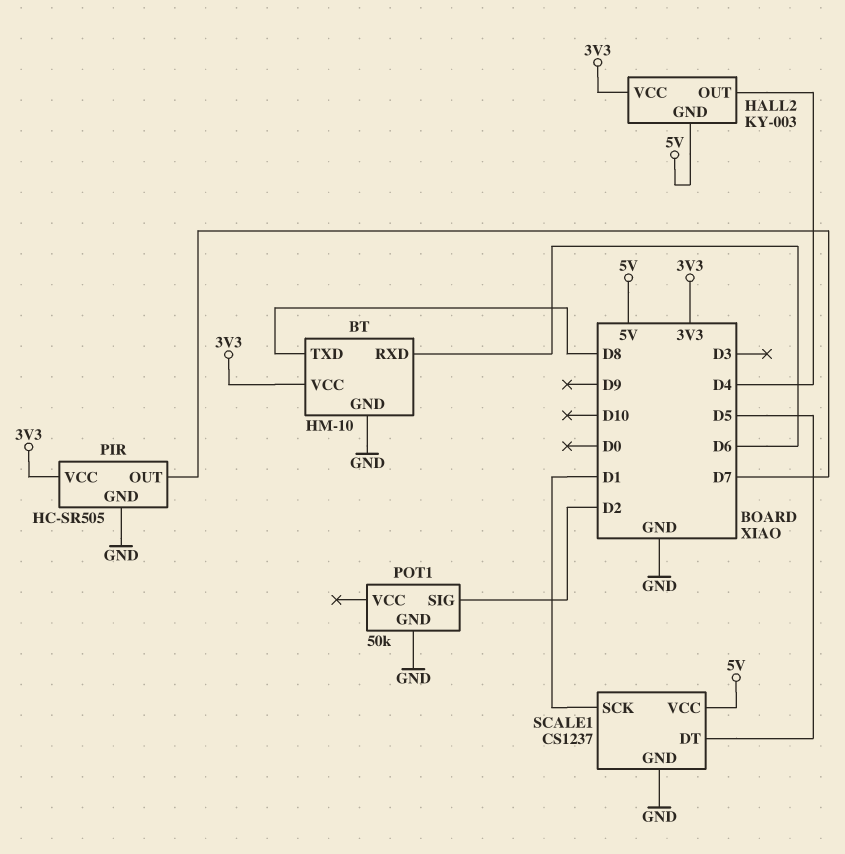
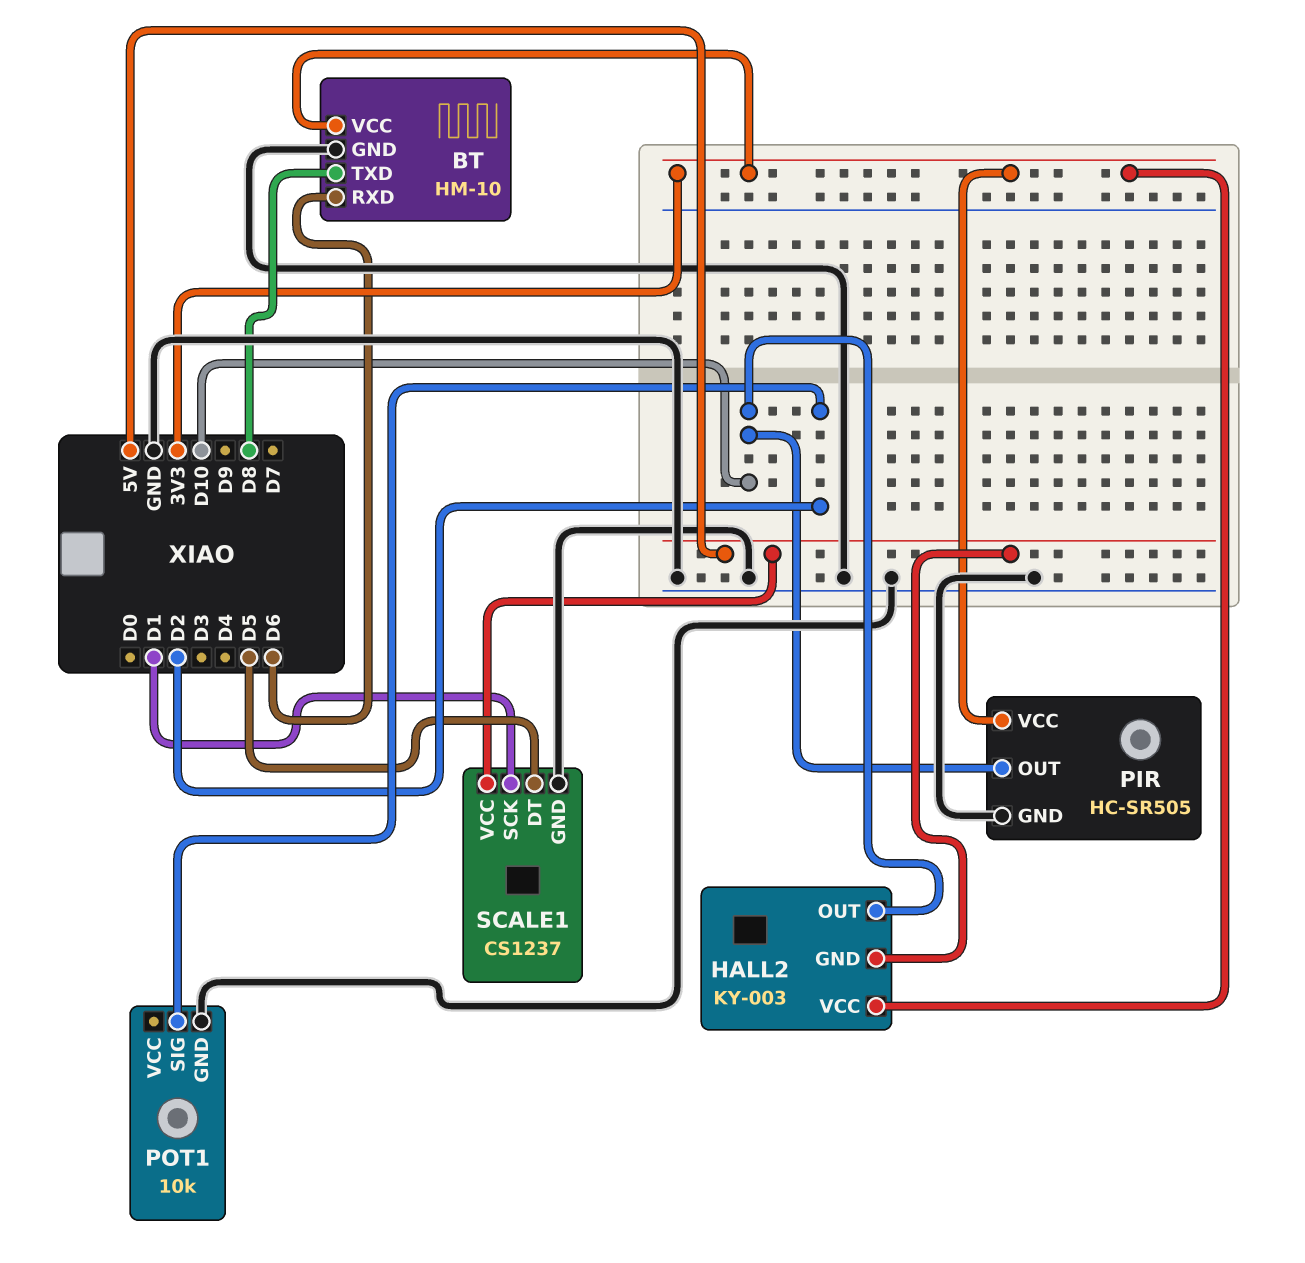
HALL2 pin OUT: D4 -> D10
PIR pin OUT: D7 -> D10
POT1: 50k -> 10k

